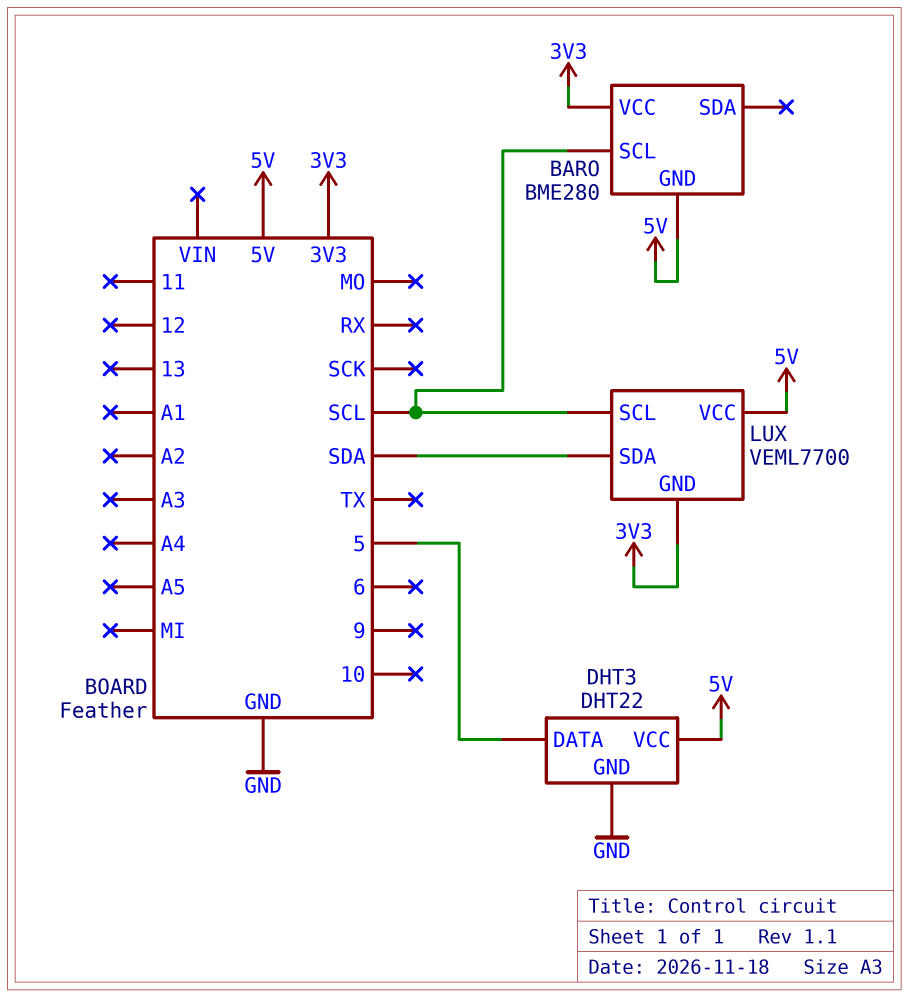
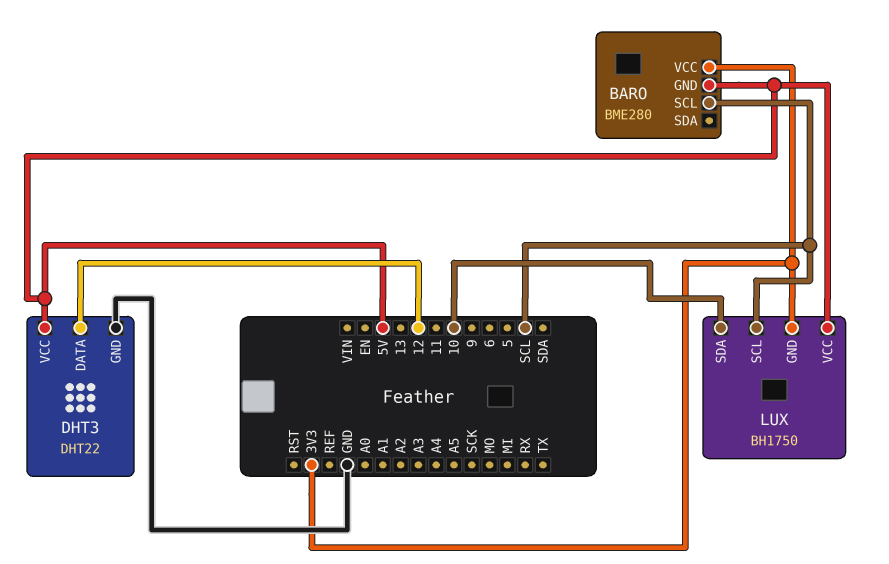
DHT3 pin DATA: 5 -> 12
LUX: VEML7700 -> BH1750
LUX pin SDA: SDA -> 10

